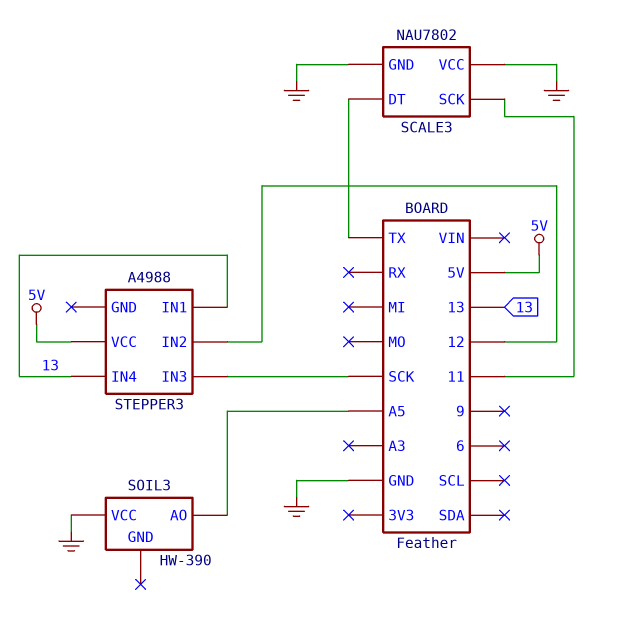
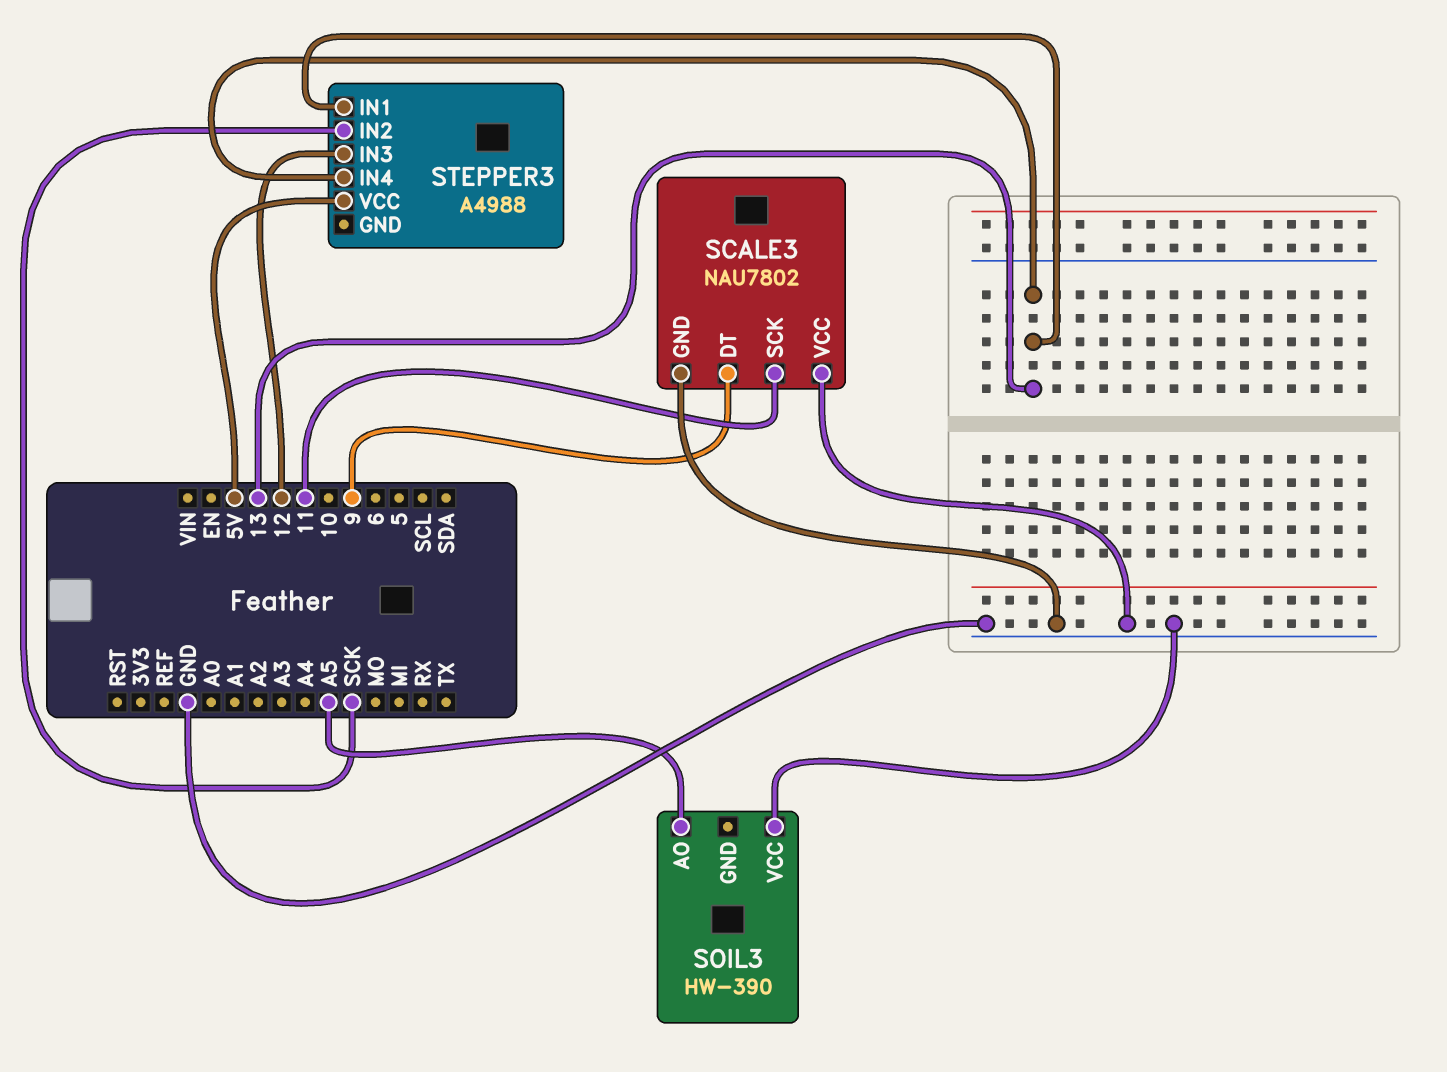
SCALE3 pin DT: TX -> 9
STEPPER3 pin IN2: 12 -> SCK
STEPPER3 pin IN3: SCK -> 12

